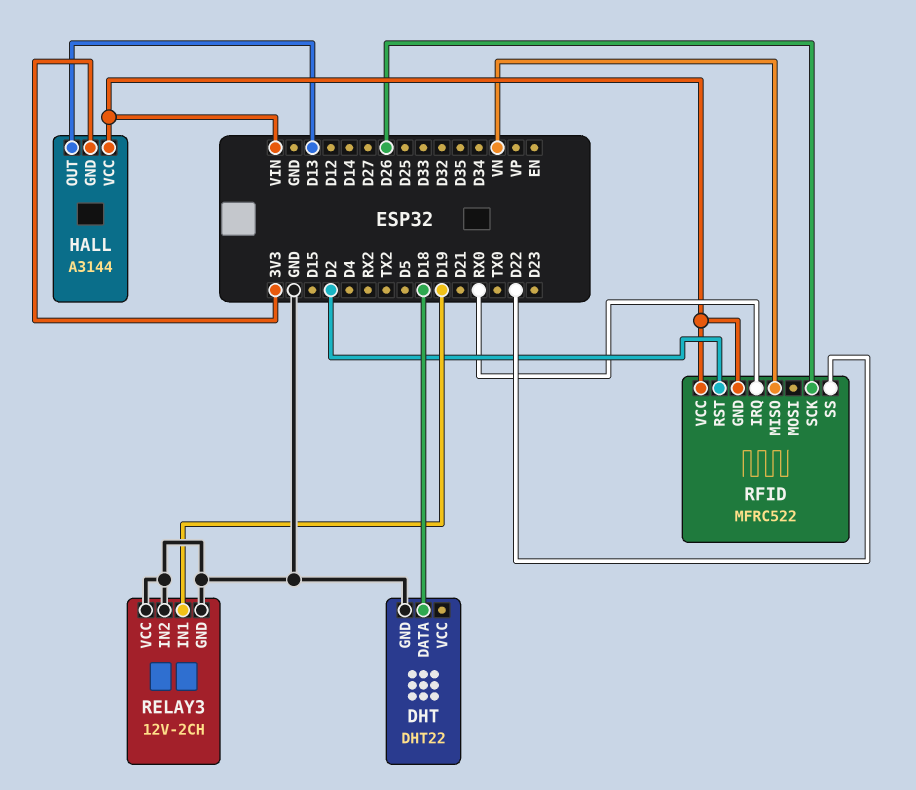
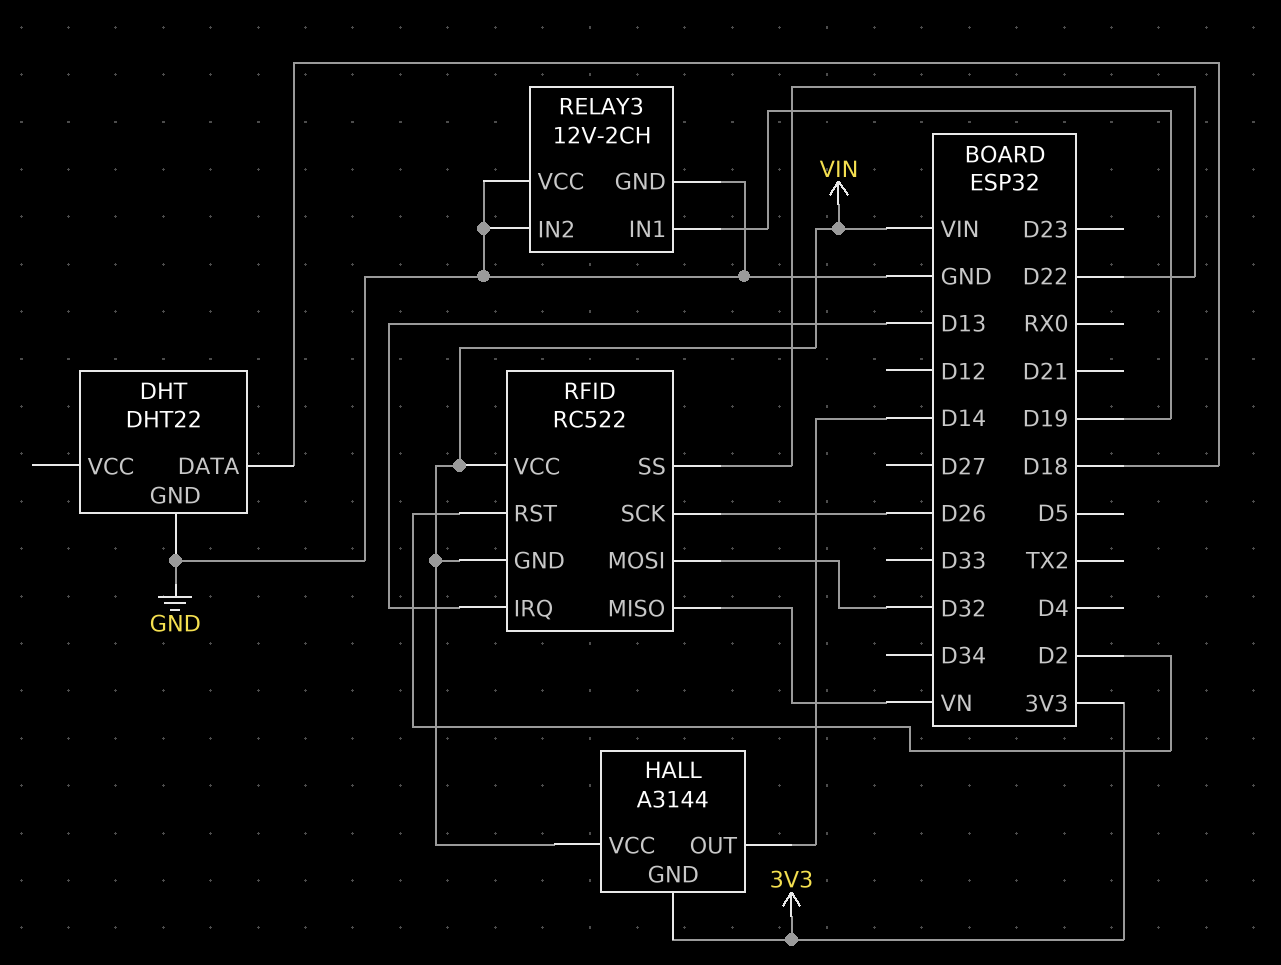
HALL pin OUT: D13 -> D14
RFID: MFRC522 -> RC522
RFID pin IRQ: RX0 -> D13
RFID pin MOSI: none -> D32

